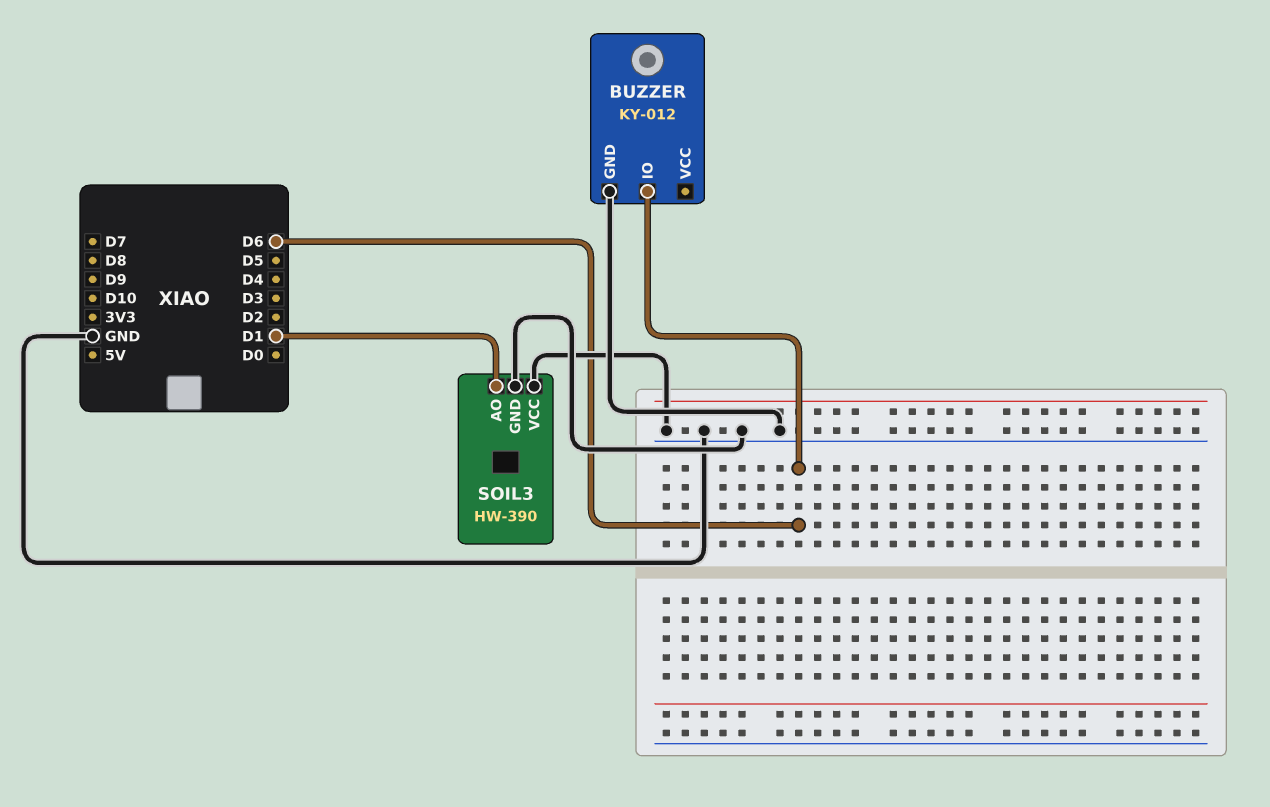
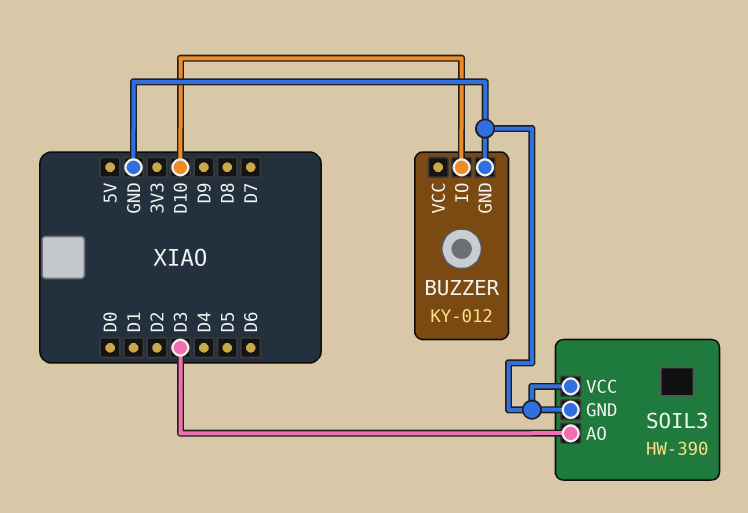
BUZZER pin IO: D6 -> D10
SOIL3 pin AO: D1 -> D3

